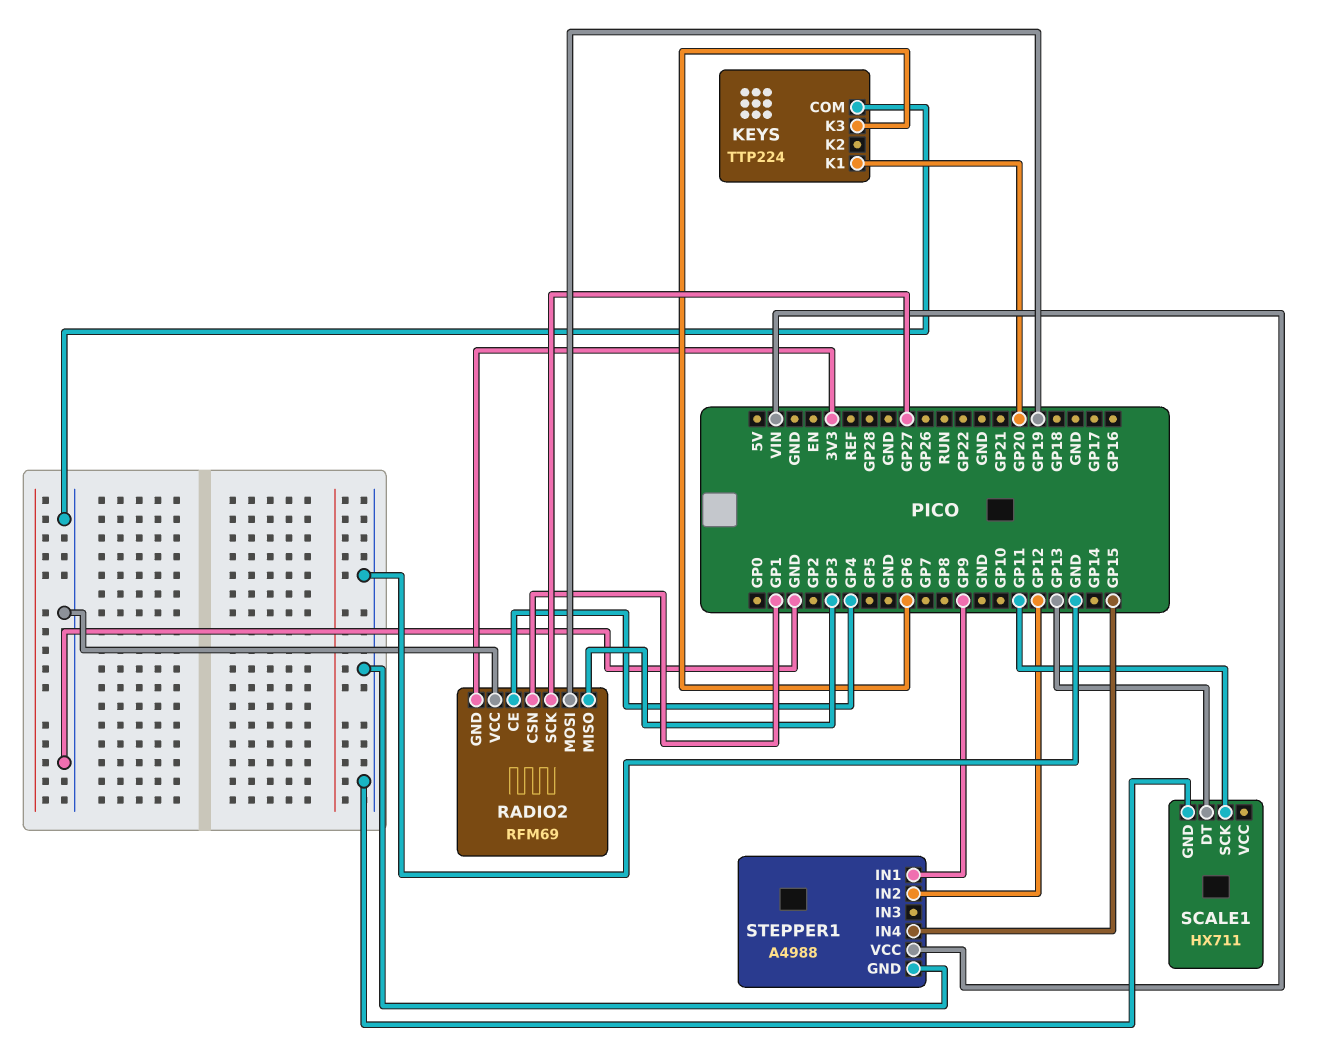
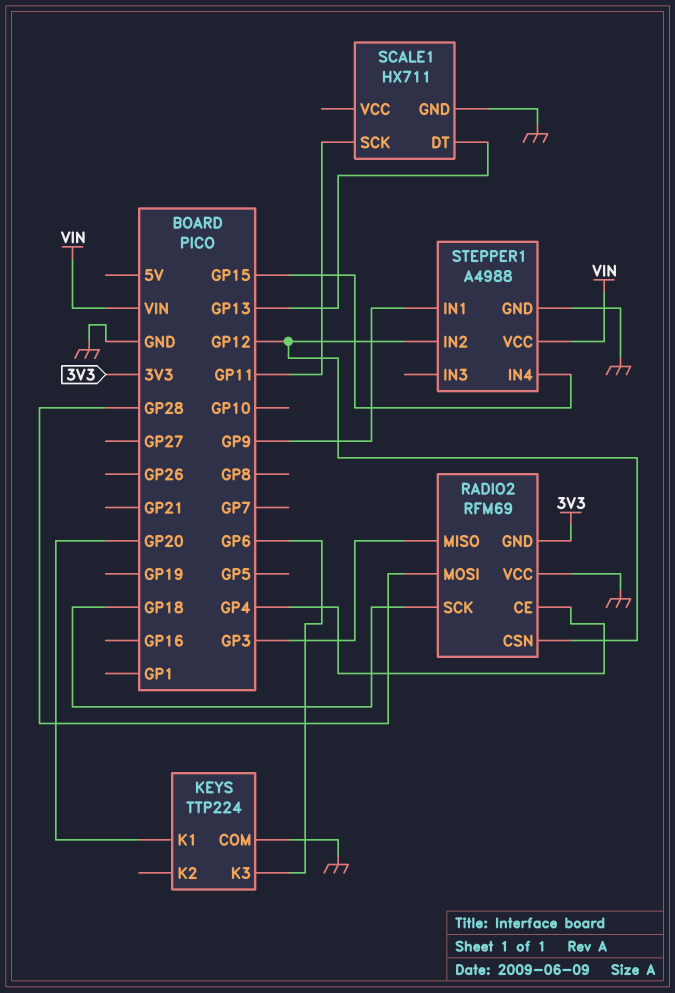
RADIO2 pin CSN: GP1 -> GP12
RADIO2 pin MOSI: GP19 -> GP28
RADIO2 pin SCK: GP27 -> GP18

